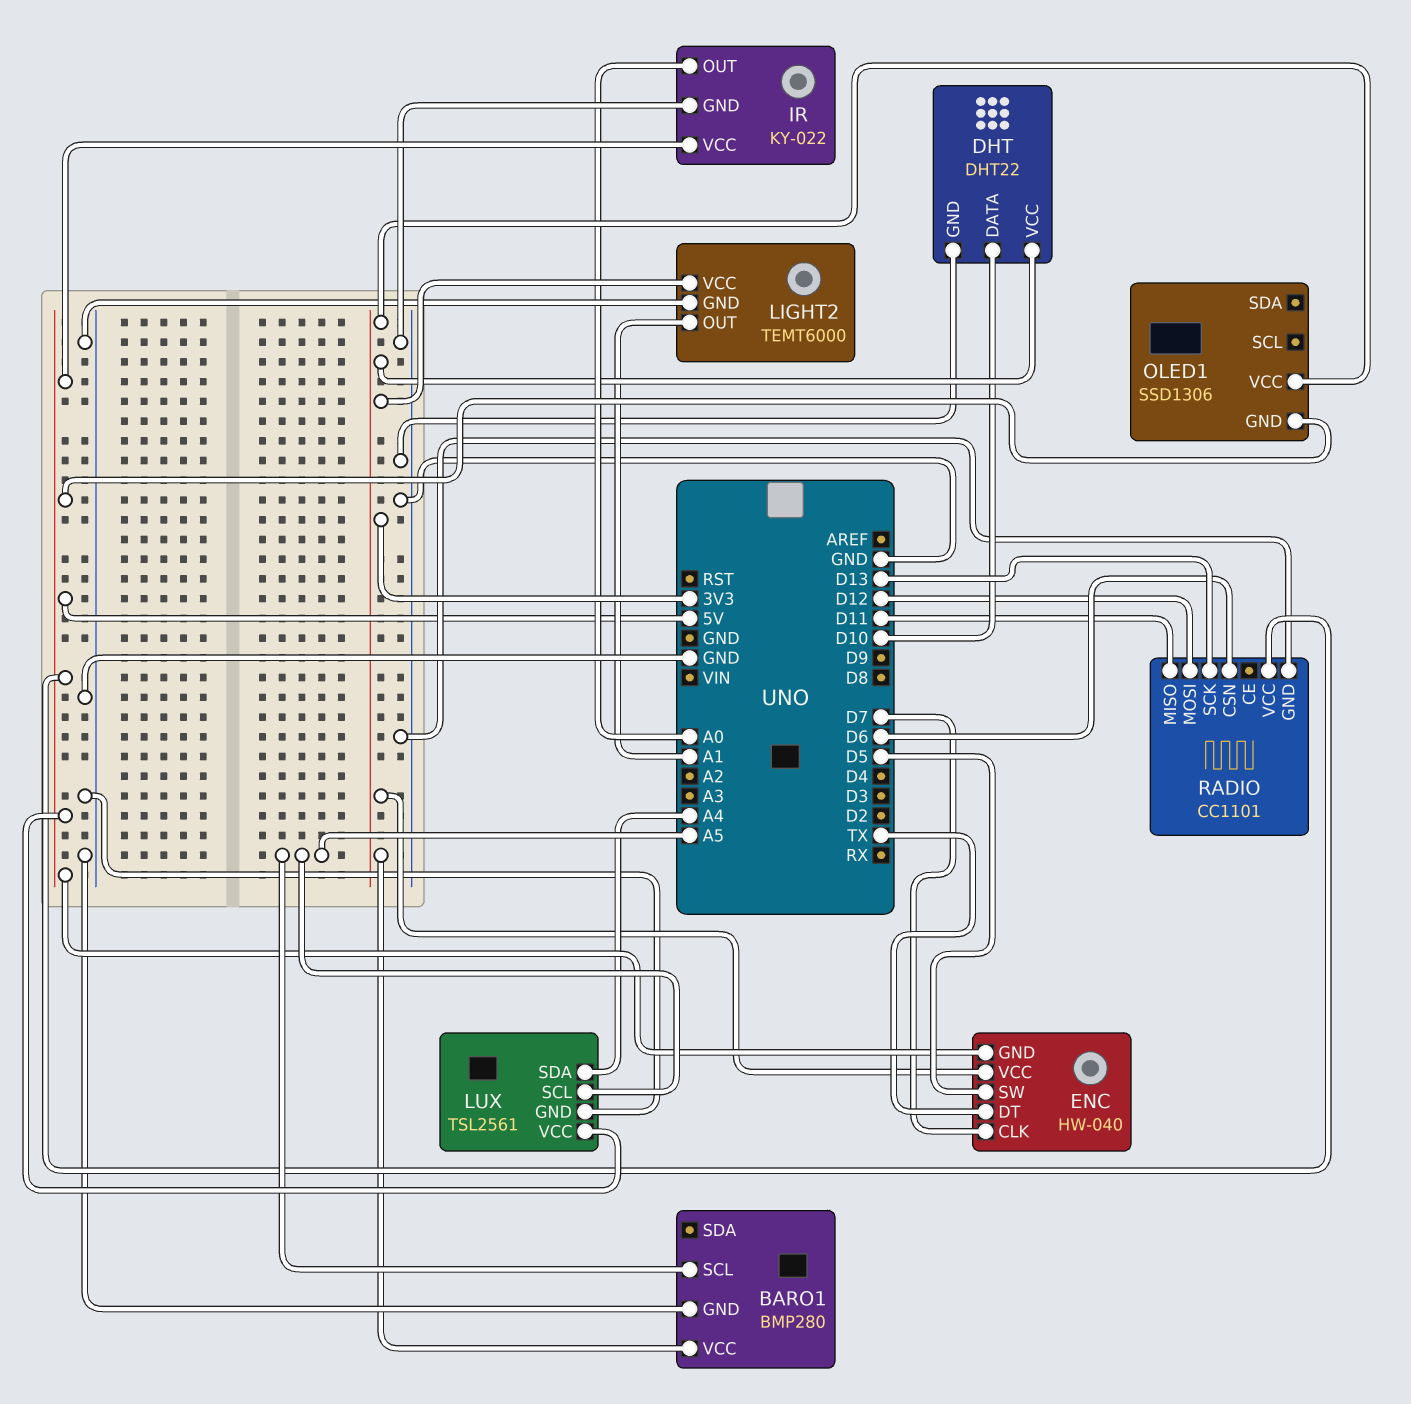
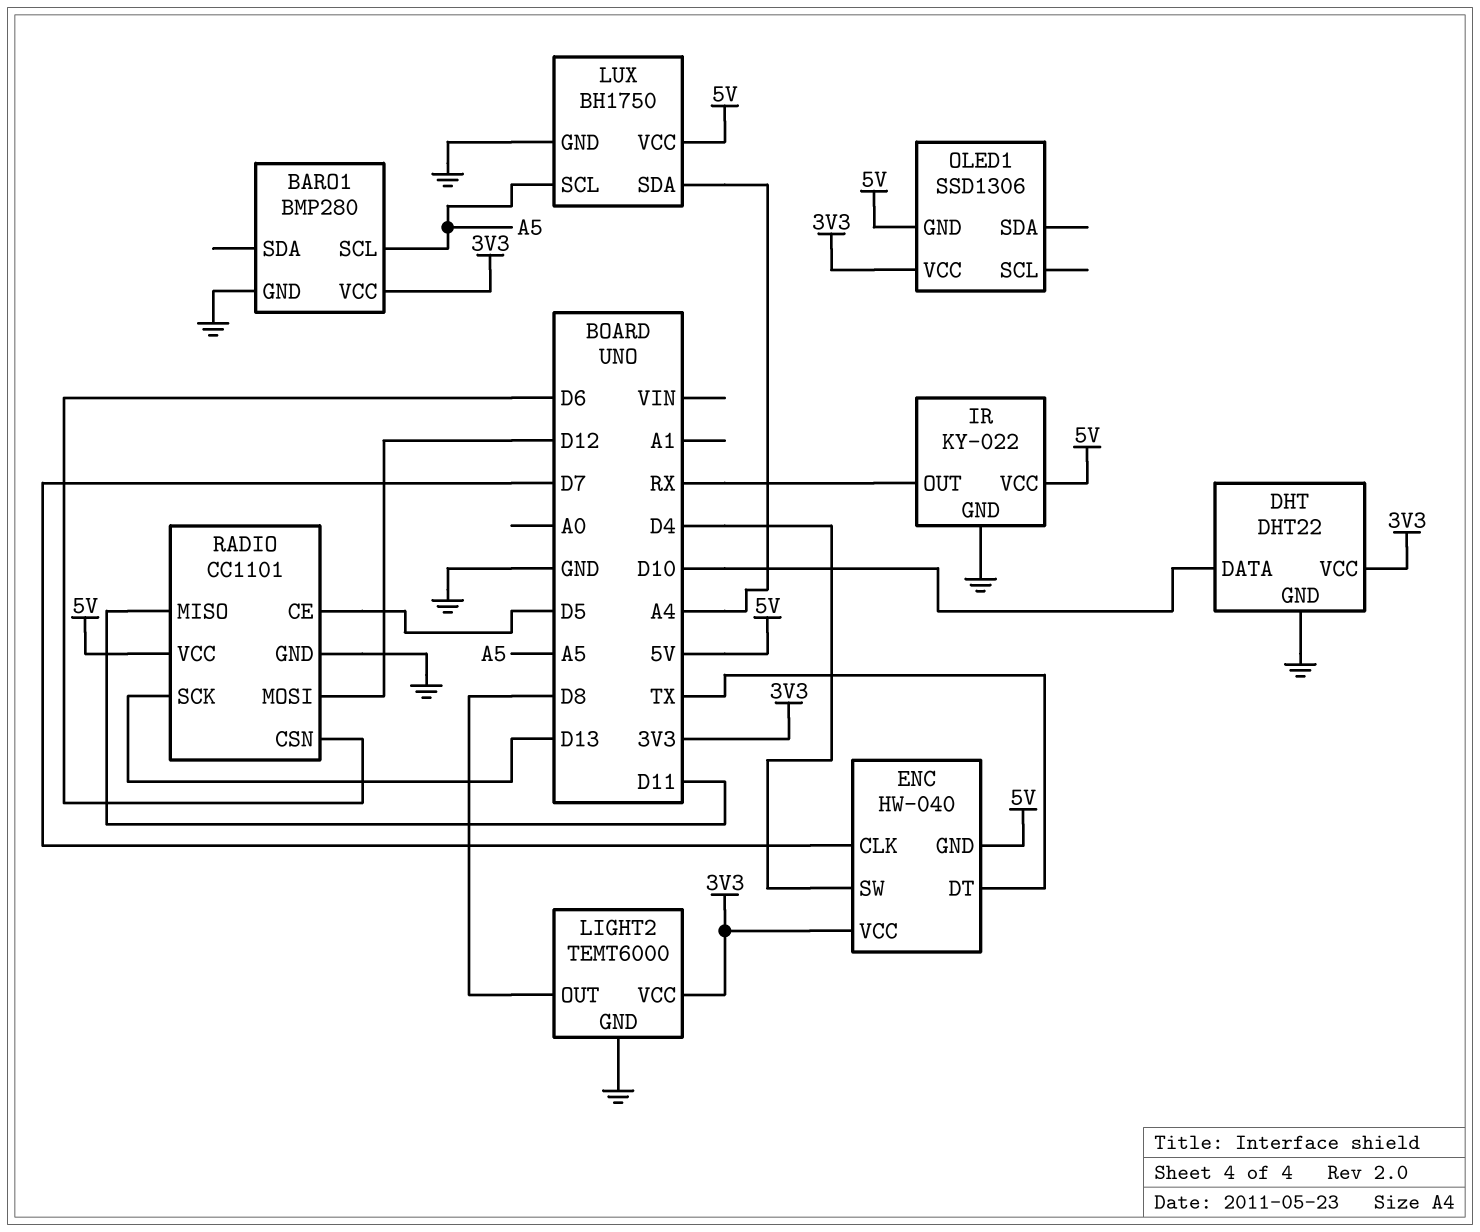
ENC pin SW: D5 -> D4
IR pin OUT: A0 -> RX
LIGHT2 pin OUT: A1 -> D8
LUX: TSL2561 -> BH1750
RADIO pin CE: none -> D5

